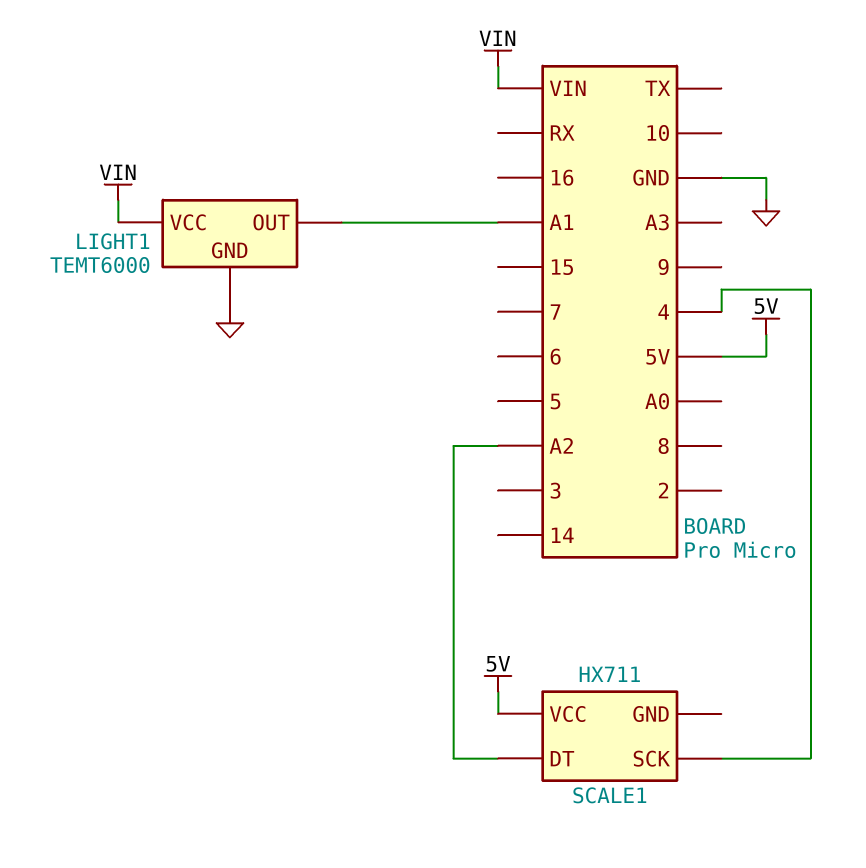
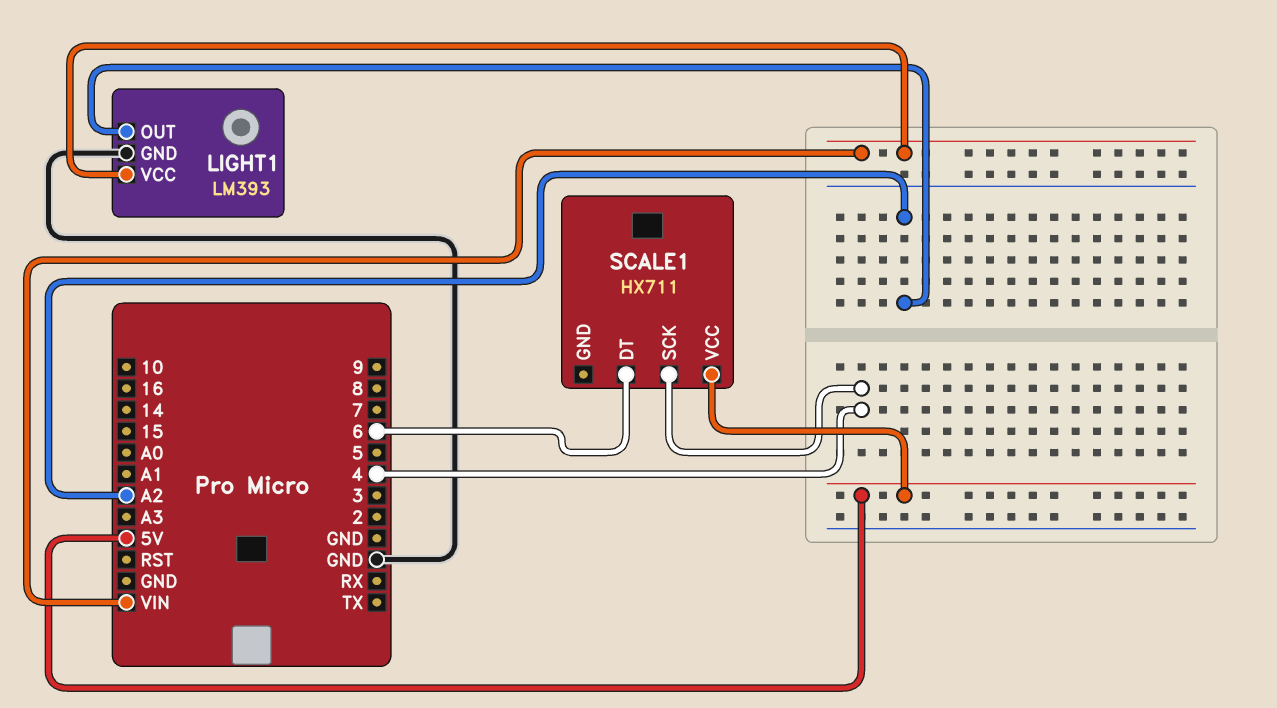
LIGHT1: TEMT6000 -> LM393
LIGHT1 pin OUT: A1 -> A2
SCALE1 pin DT: A2 -> 6

